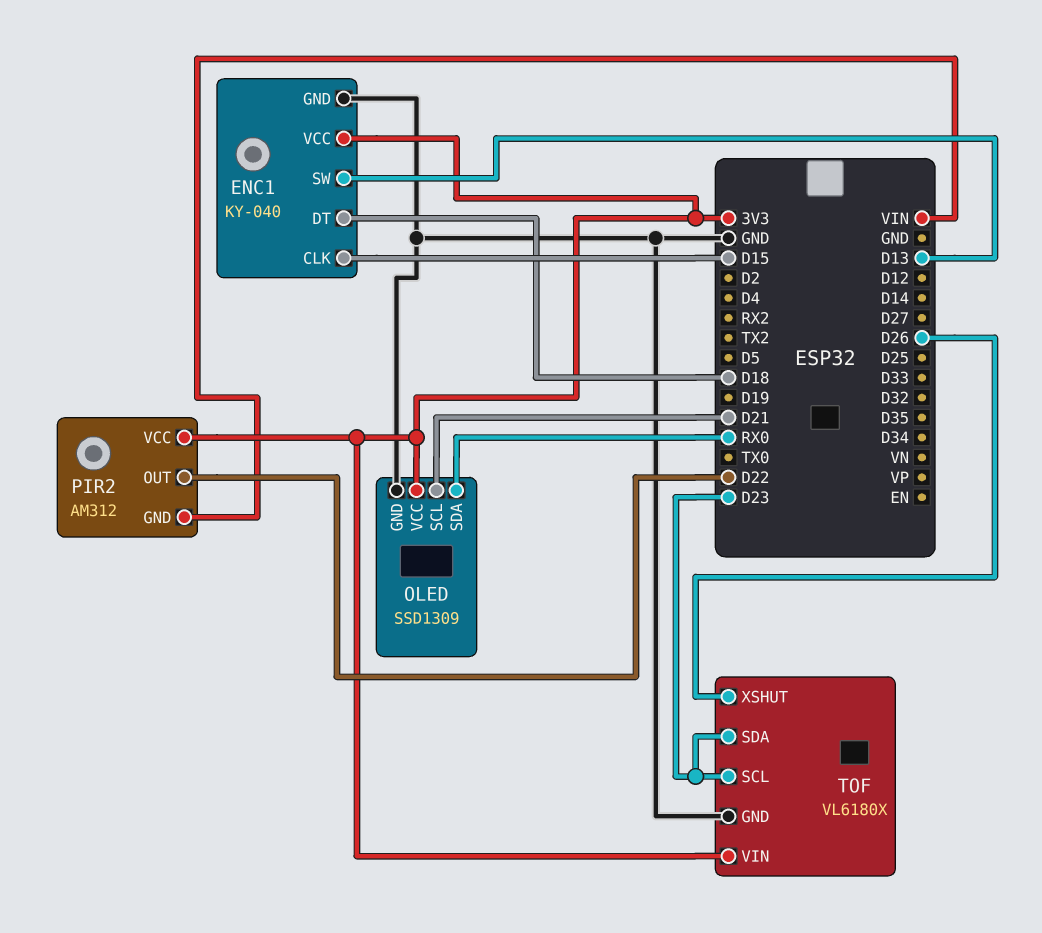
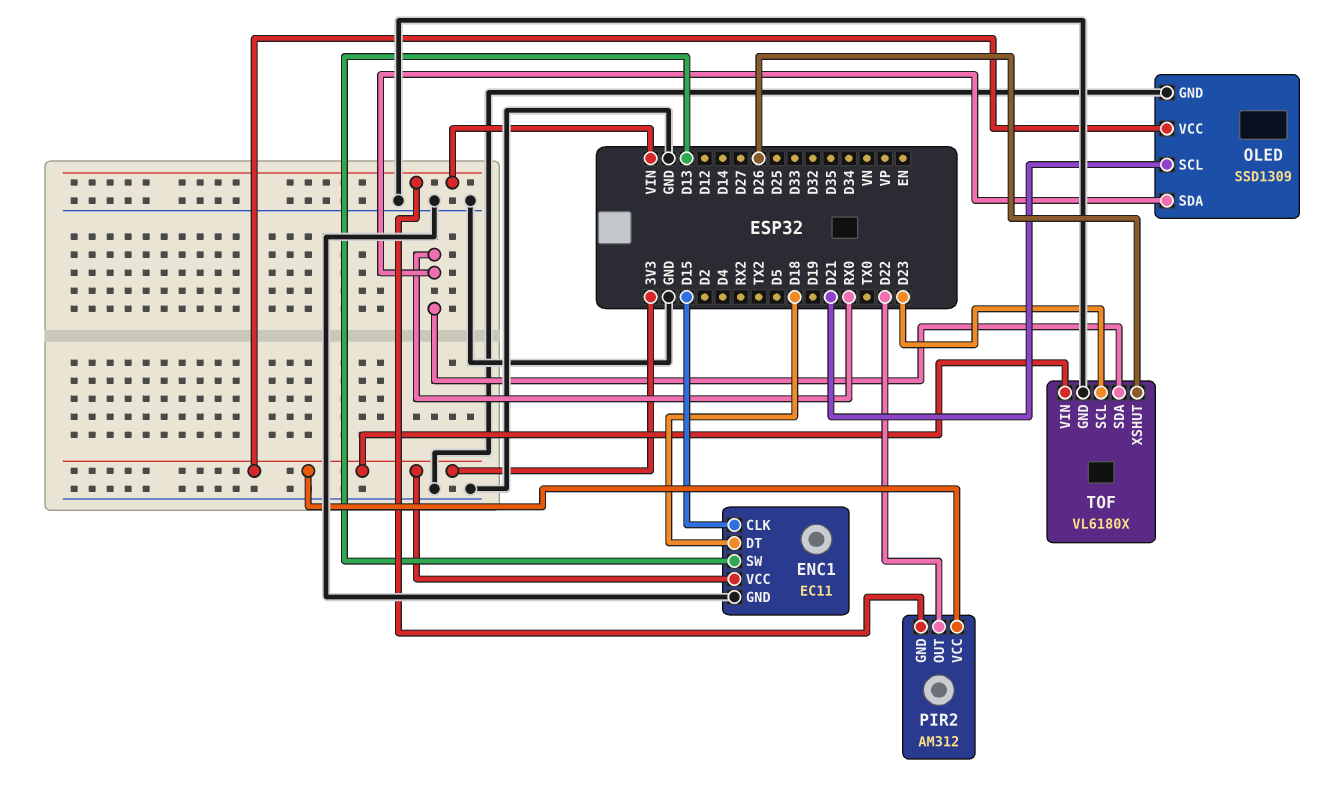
ENC1: KY-040 -> EC11
TOF pin SDA: D23 -> RX0

